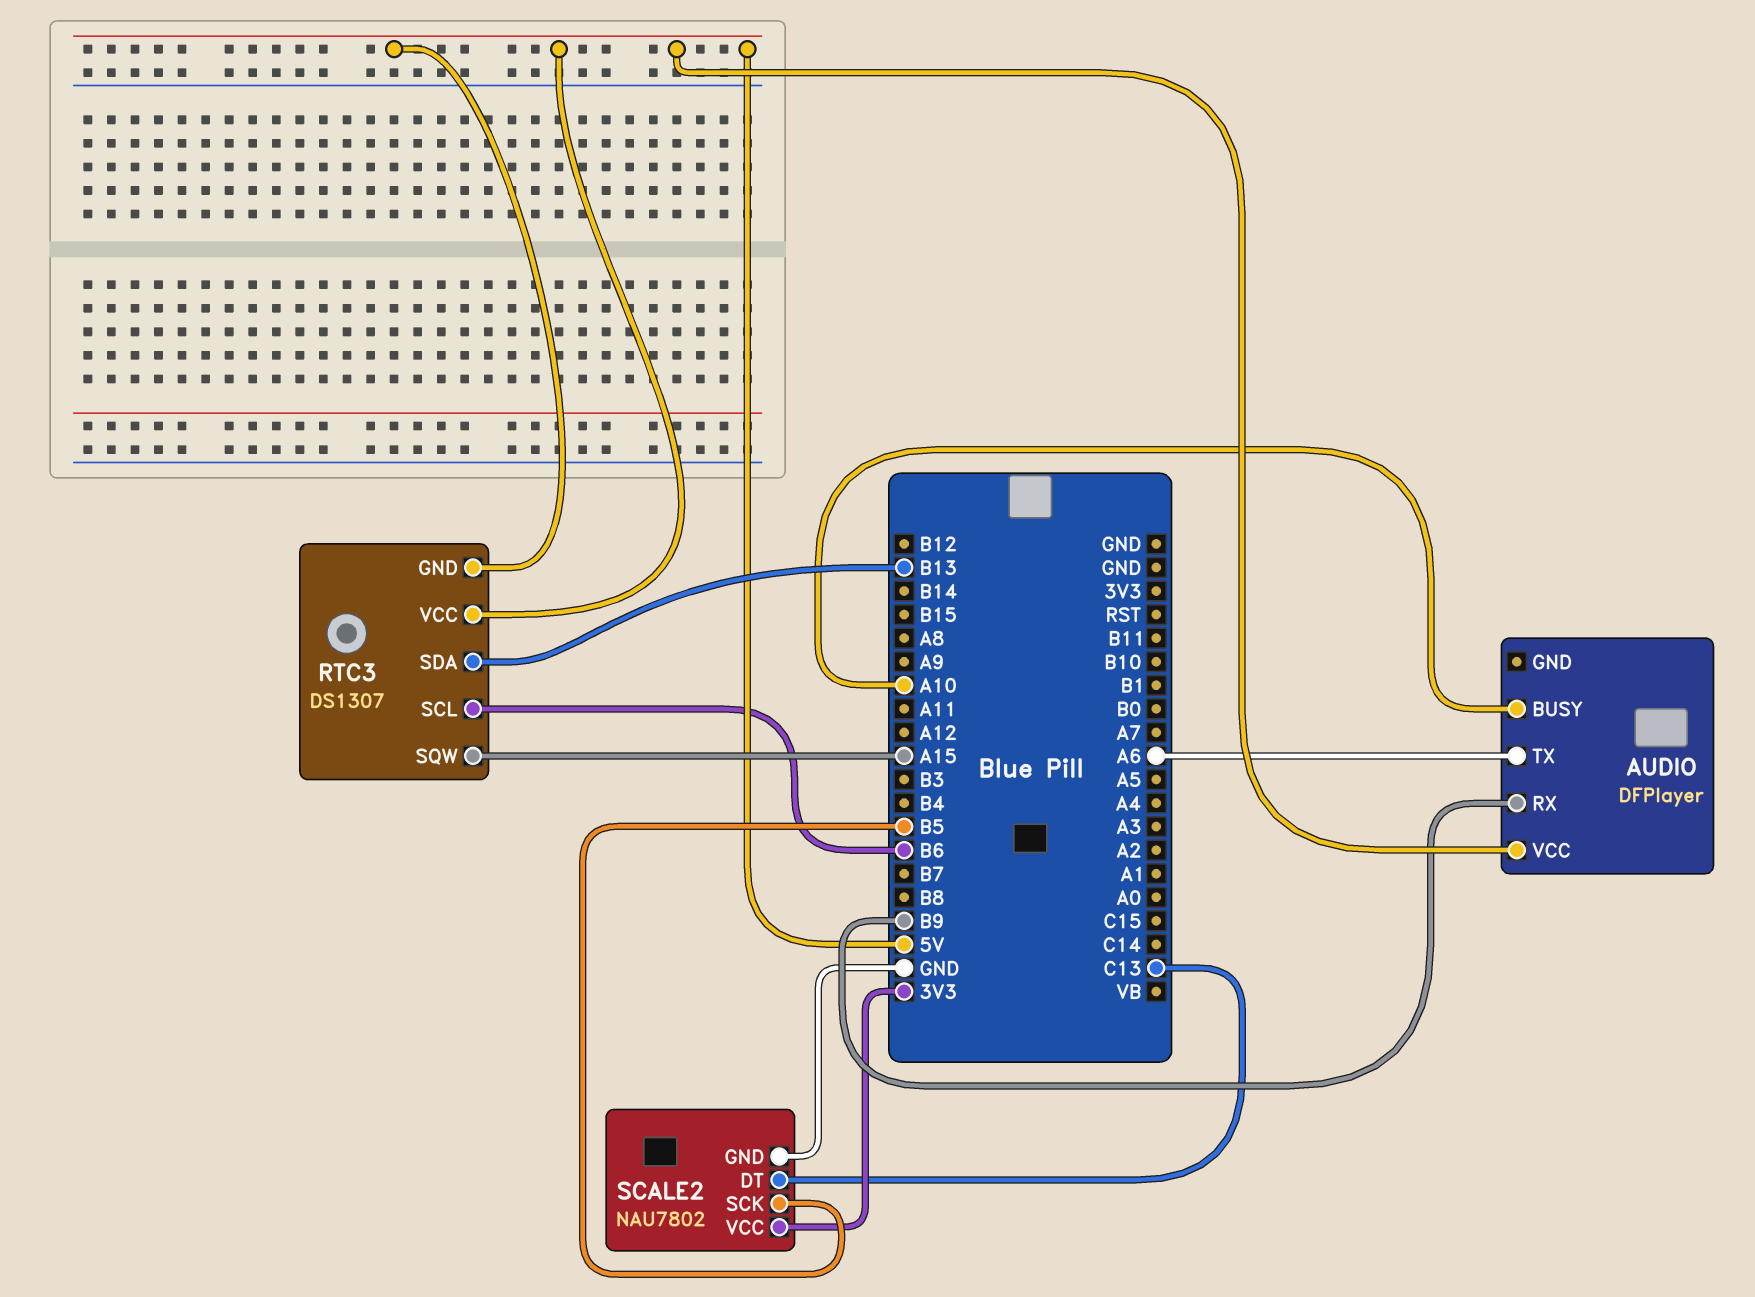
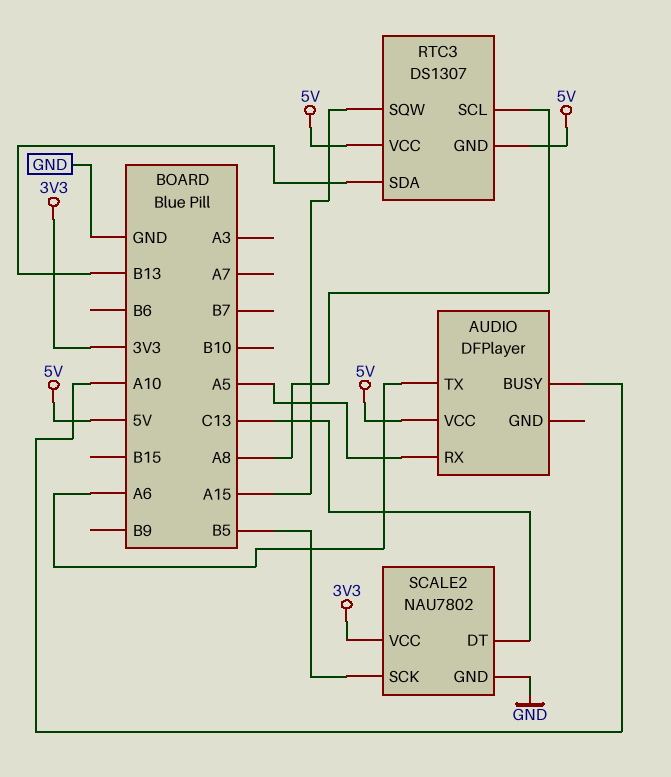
AUDIO pin RX: B9 -> A5
RTC3 pin SCL: B6 -> A8

